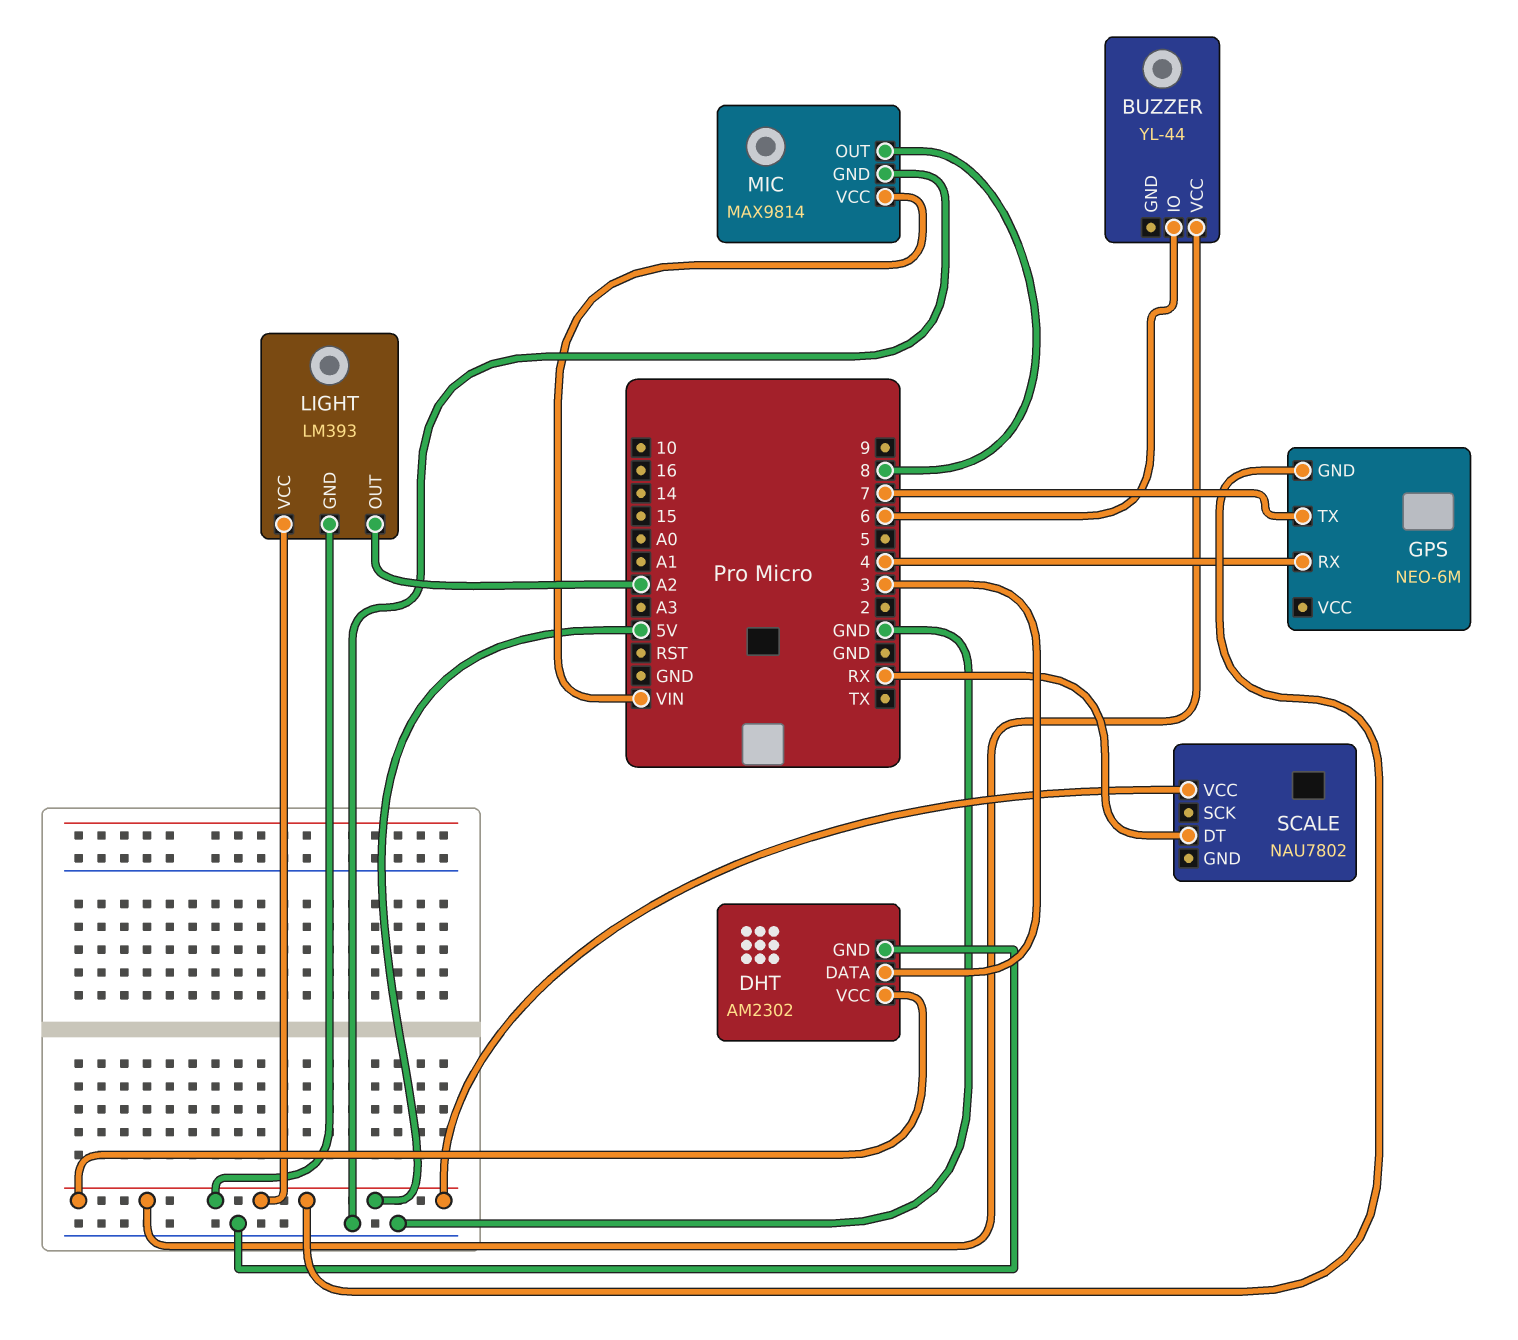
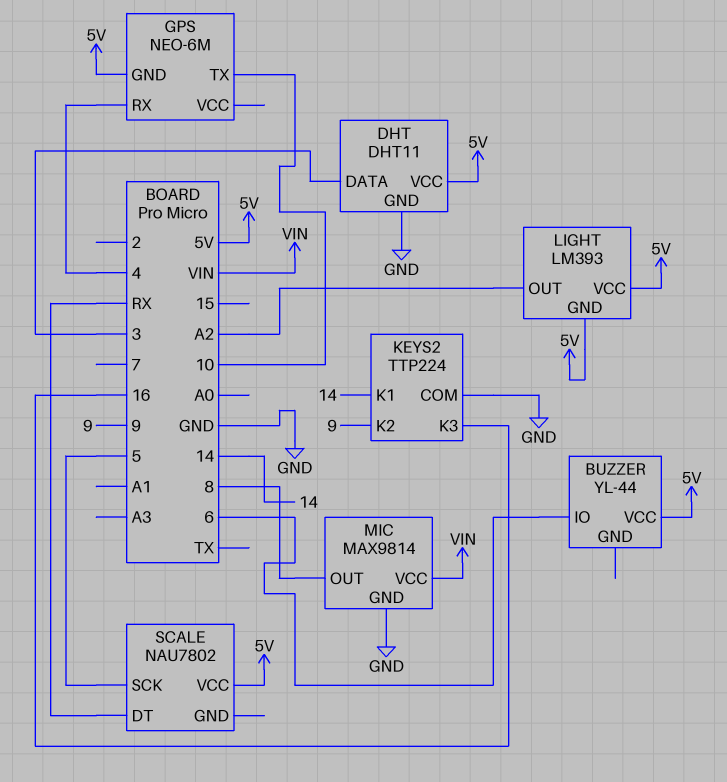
DHT: AM2302 -> DHT11
GPS pin TX: 7 -> 10
KEYS2: none -> TTP224
KEYS2 pin COM: none -> GND
KEYS2 pin K1: none -> 14
KEYS2 pin K2: none -> 9
KEYS2 pin K3: none -> 16
SCALE pin SCK: none -> 5

